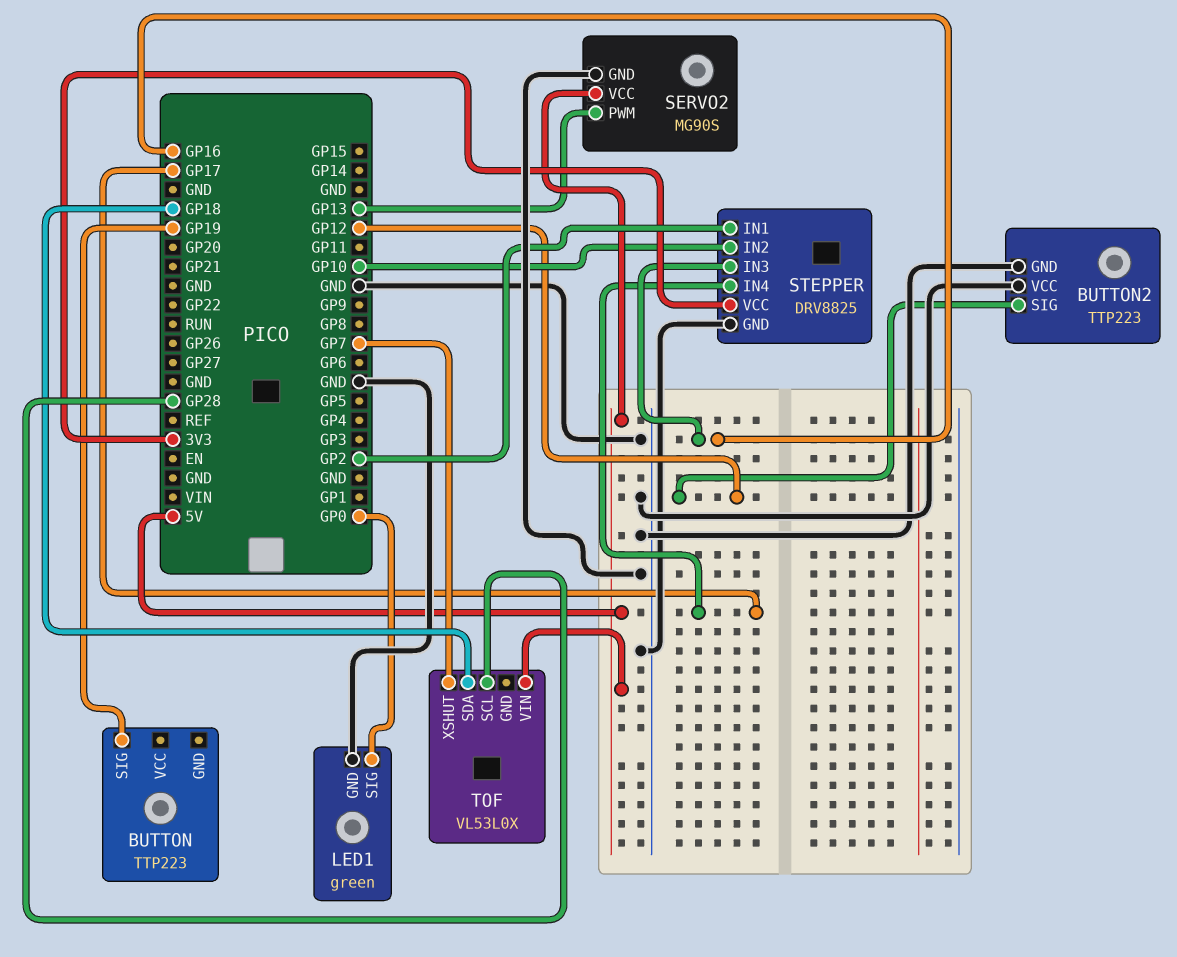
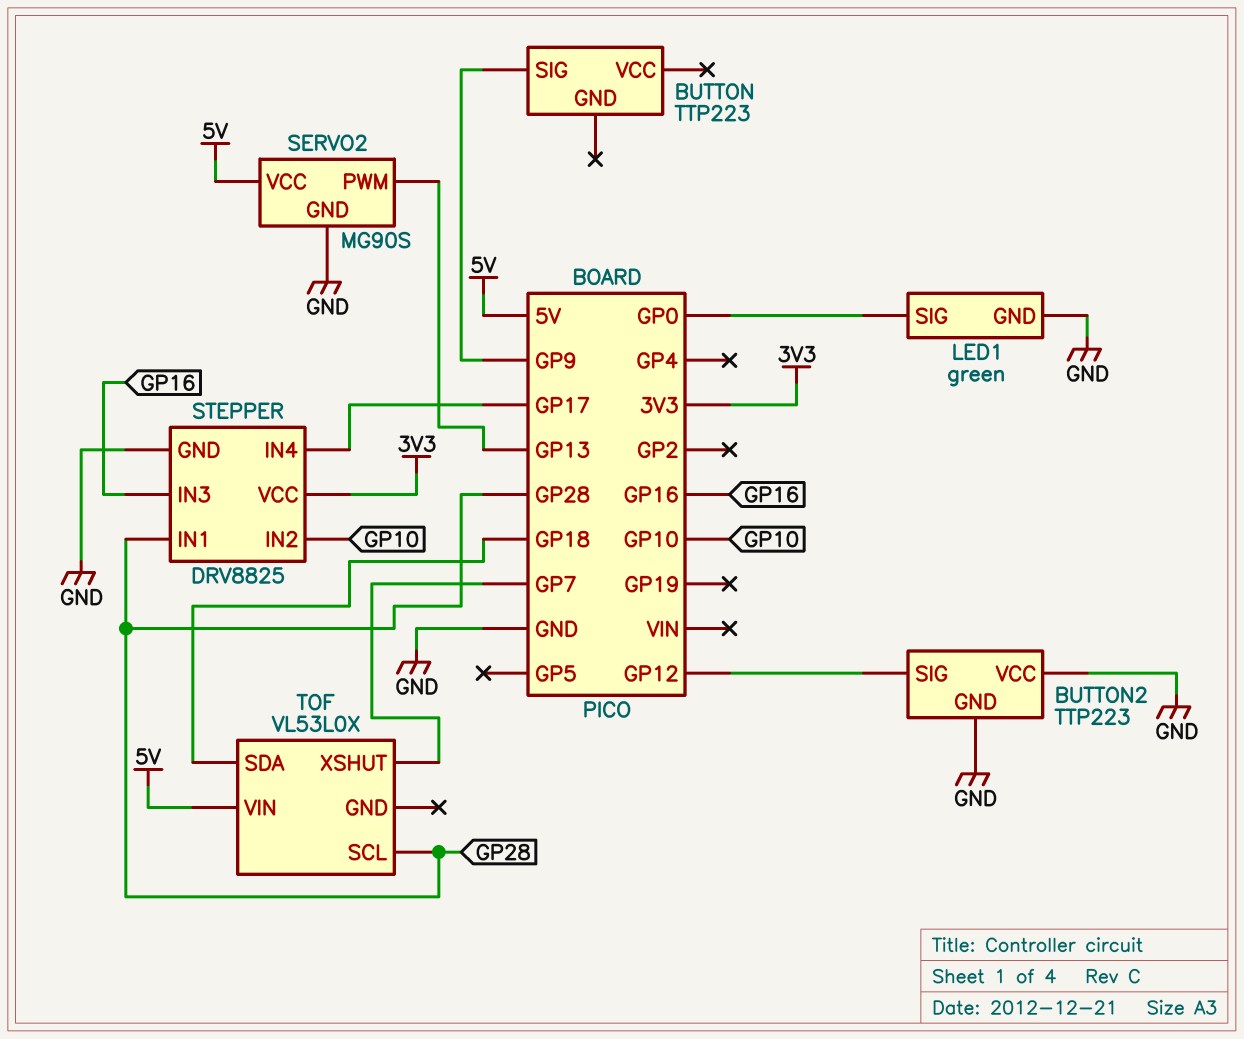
BUTTON pin SIG: GP19 -> GP9
STEPPER pin IN1: GP2 -> GP28

